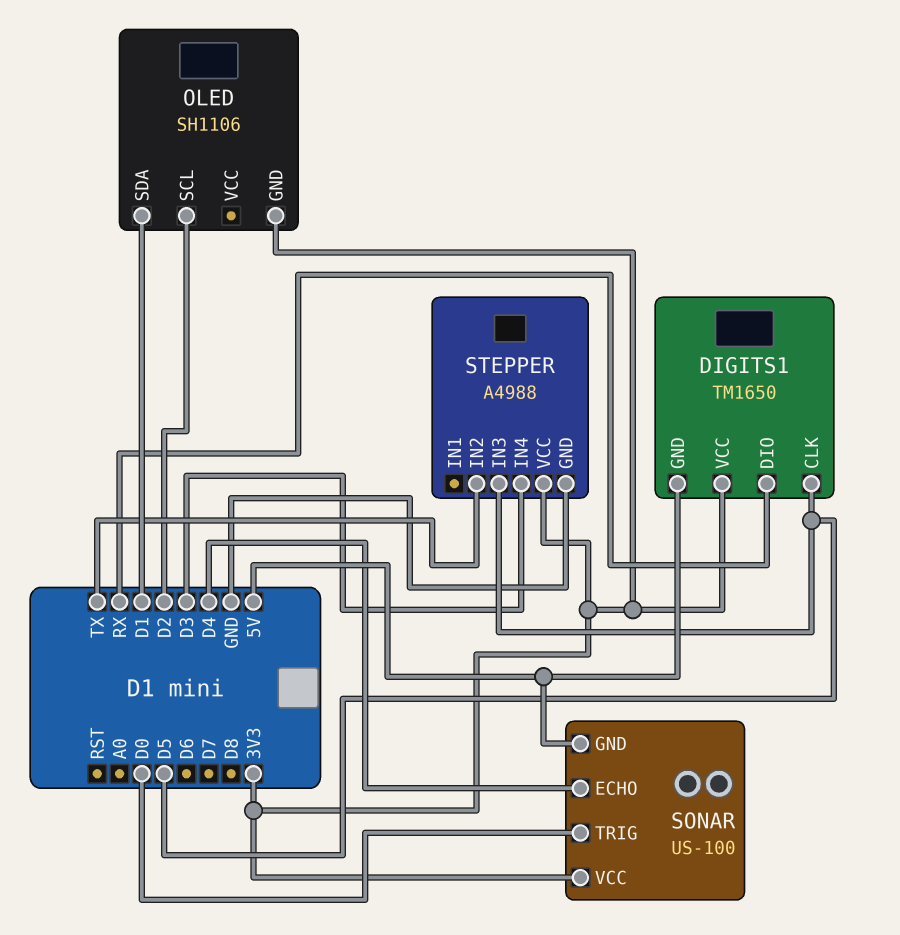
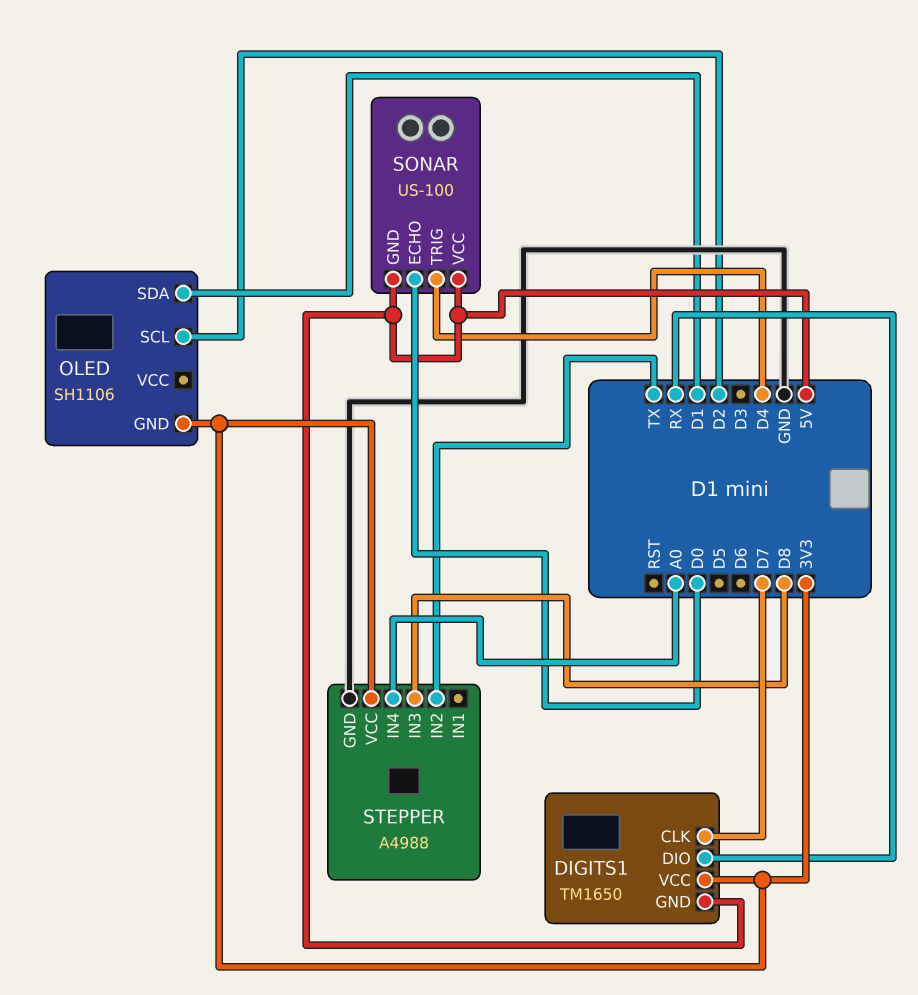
DIGITS1 pin CLK: D5 -> D7
SONAR pin ECHO: D4 -> D0
SONAR pin TRIG: D0 -> D4
SONAR pin VCC: 3V3 -> 5V
STEPPER pin IN3: D5 -> D8
STEPPER pin IN4: D3 -> A0

